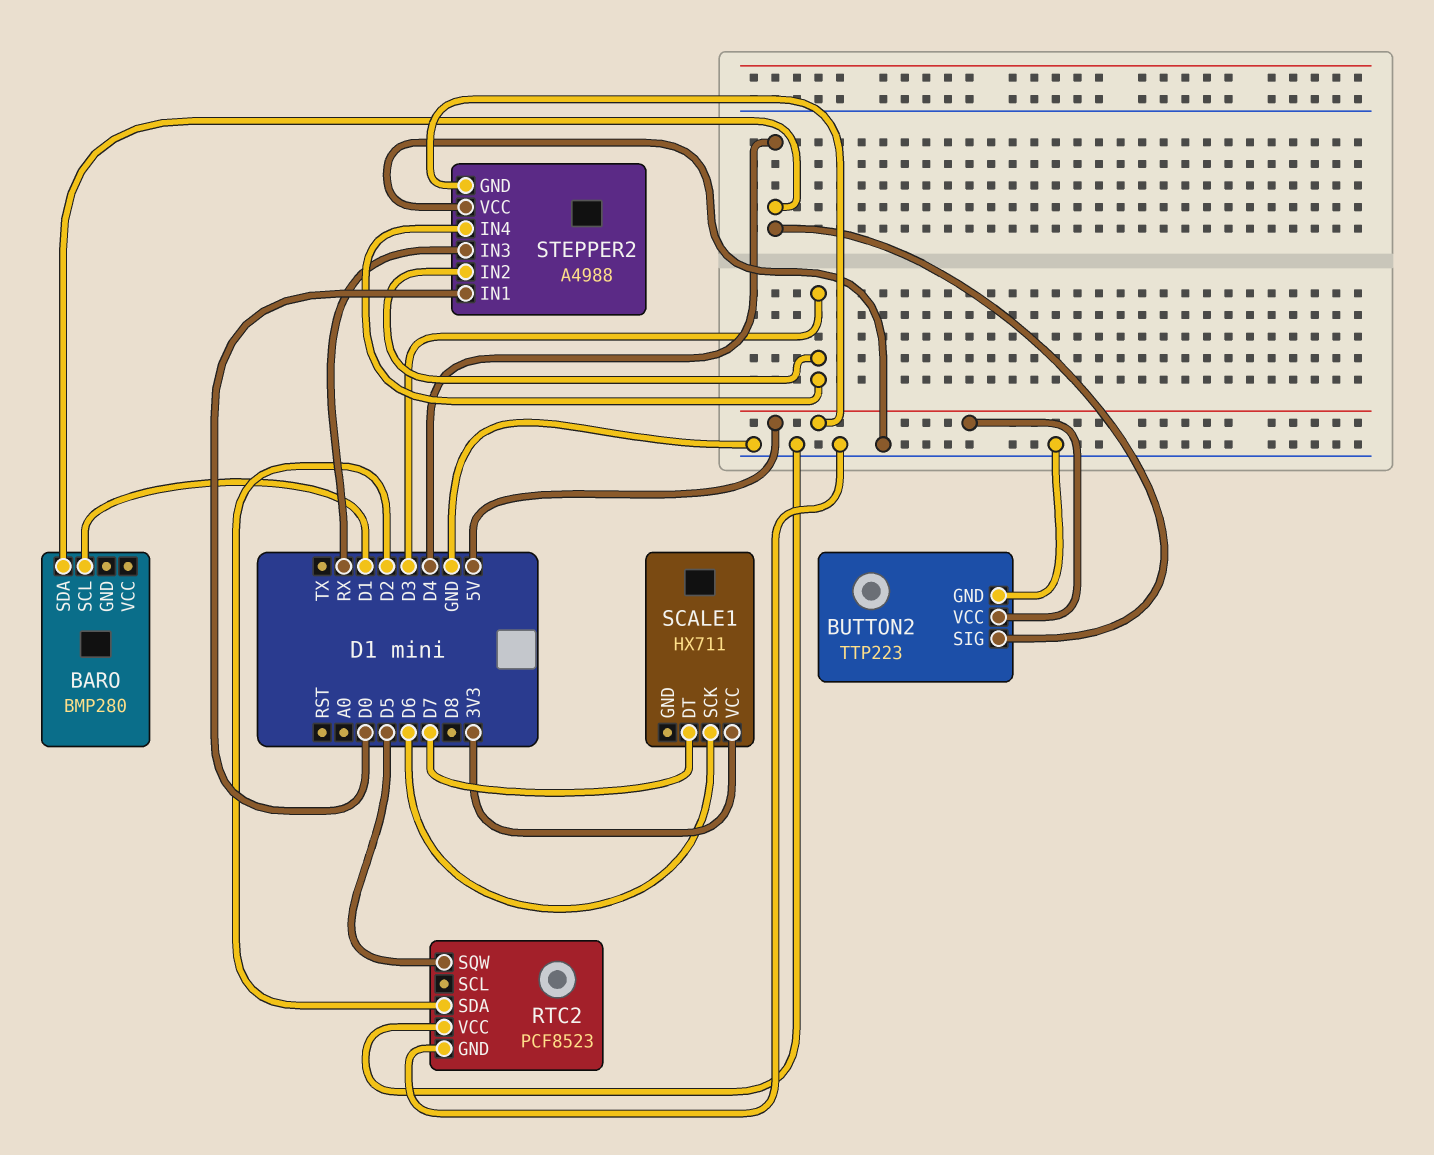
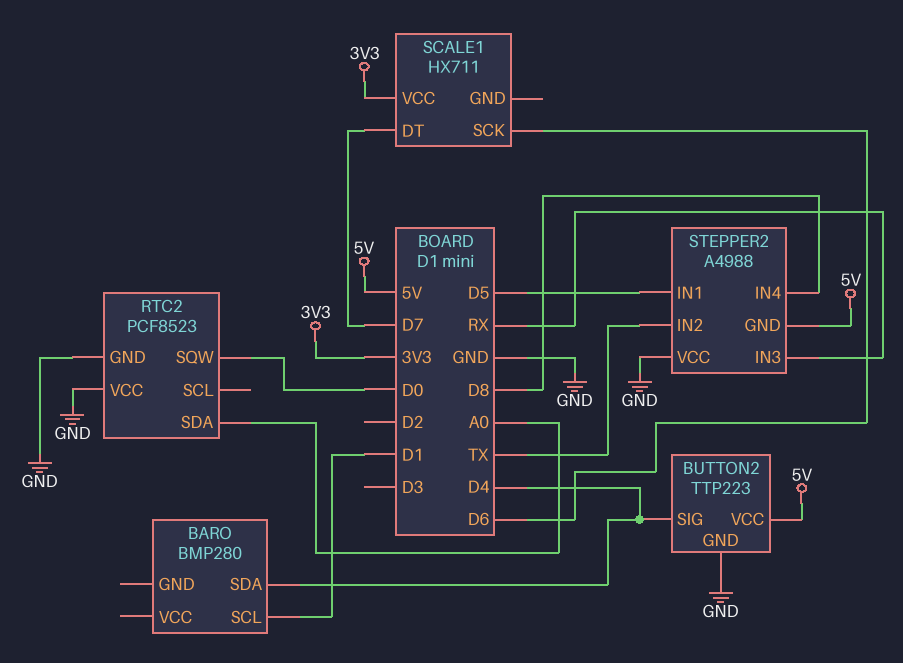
RTC2 pin SDA: D2 -> A0
RTC2 pin SQW: D5 -> D0
STEPPER2 pin IN1: D0 -> D5
STEPPER2 pin IN2: D3 -> TX
STEPPER2 pin IN4: D3 -> D8

